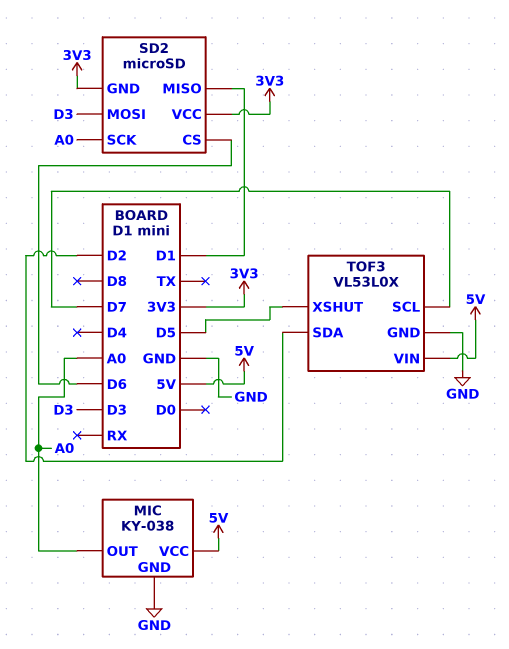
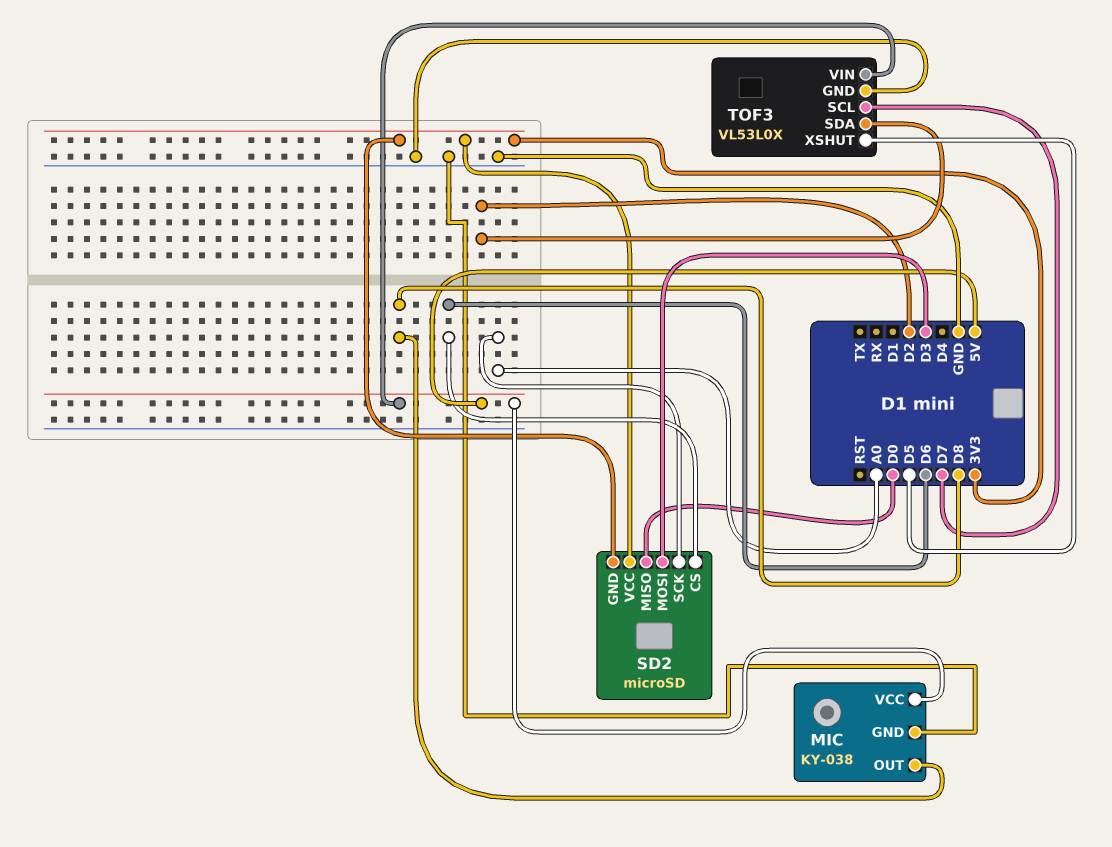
MIC pin OUT: A0 -> D8
SD2 pin MISO: D1 -> D0

